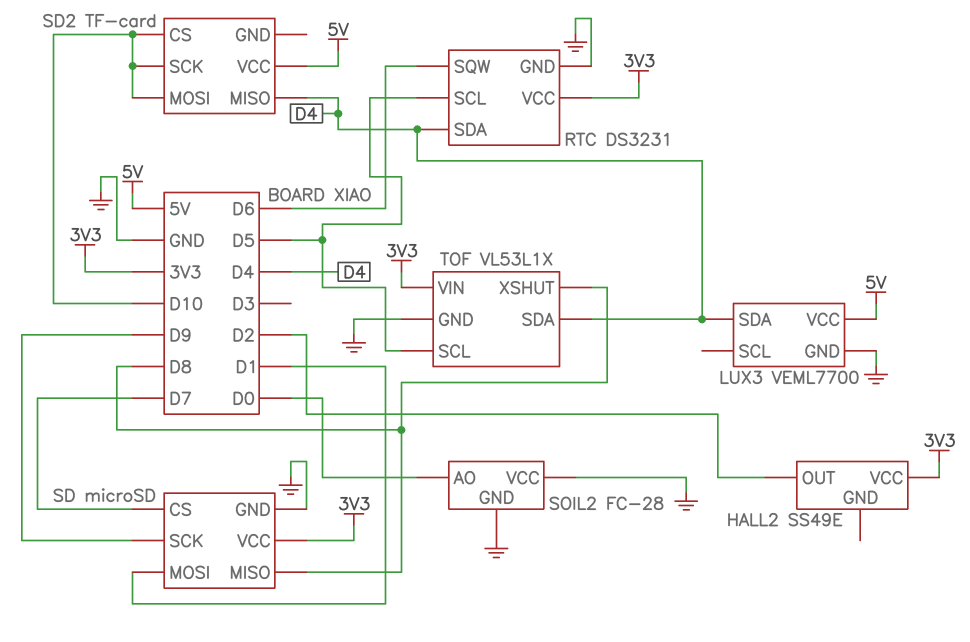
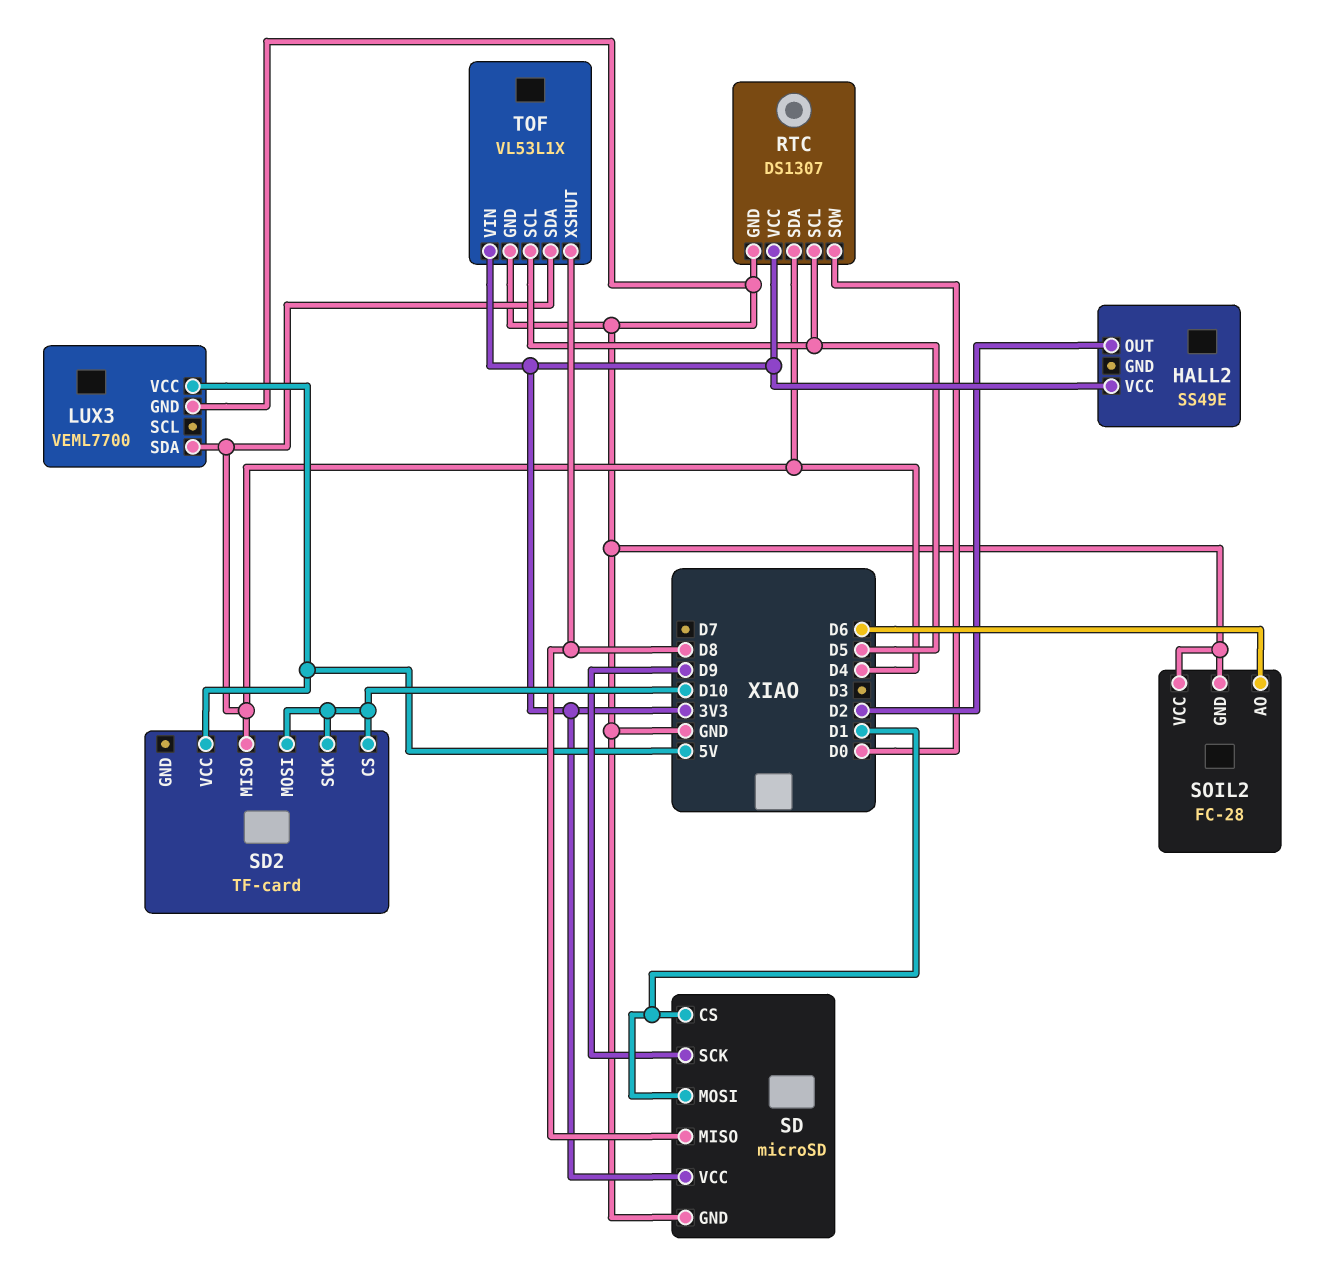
RTC: DS3231 -> DS1307
RTC pin SQW: D6 -> D0
SD pin CS: D7 -> D1
SOIL2 pin AO: D0 -> D6

